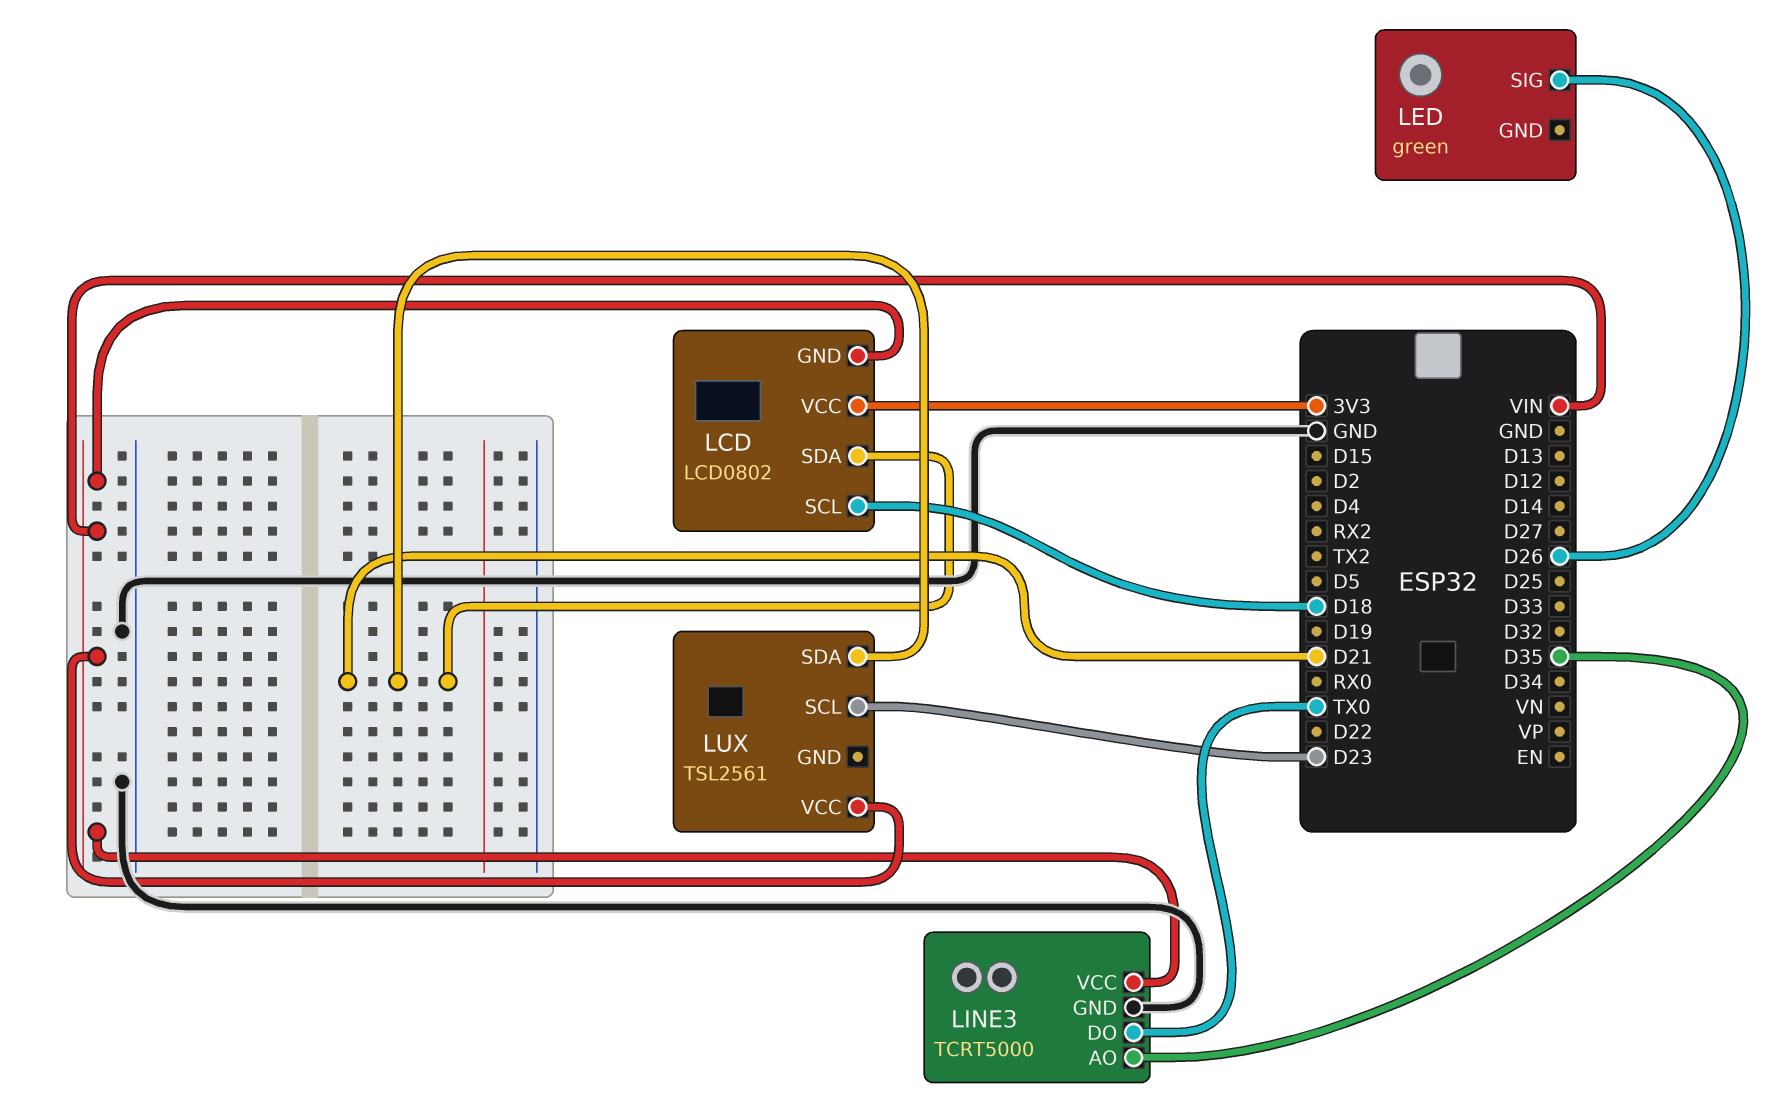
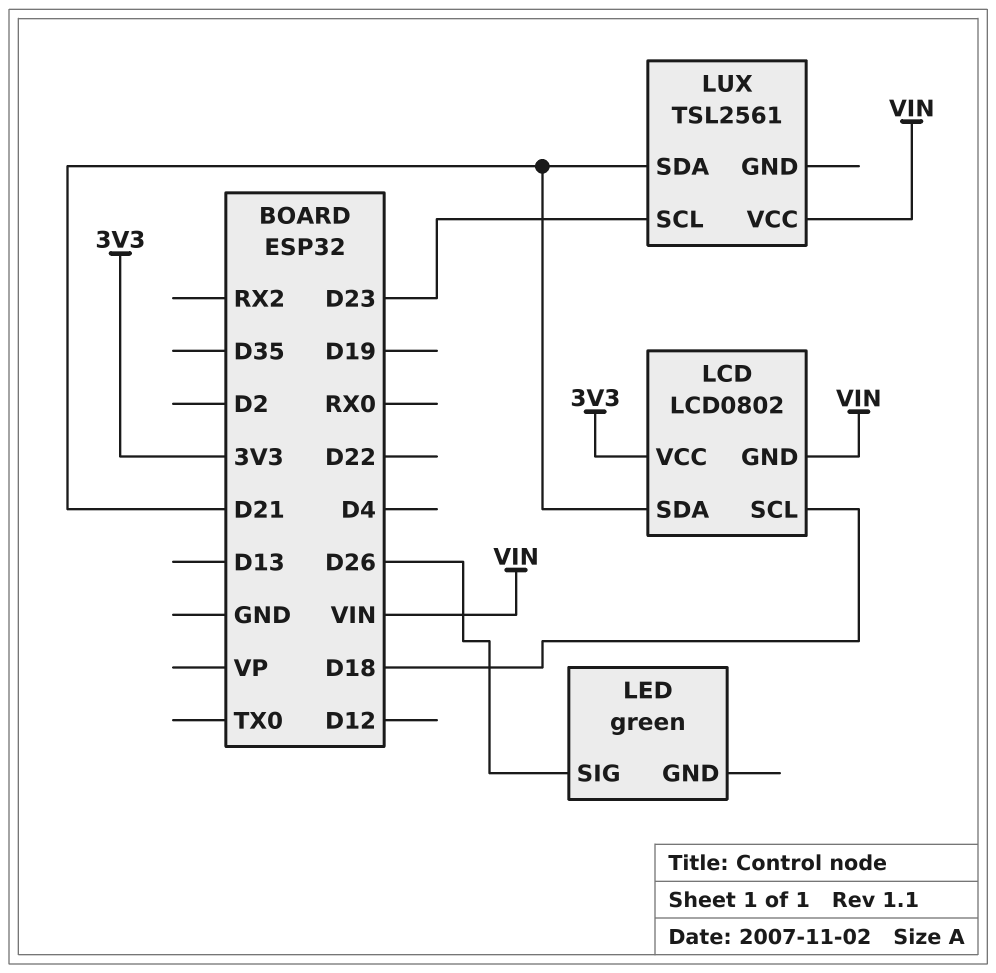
LINE3: TCRT5000 -> none
LINE3 pin AO: D35 -> none
LINE3 pin DO: TX0 -> none
LINE3 pin GND: GND -> none
LINE3 pin VCC: VIN -> none

